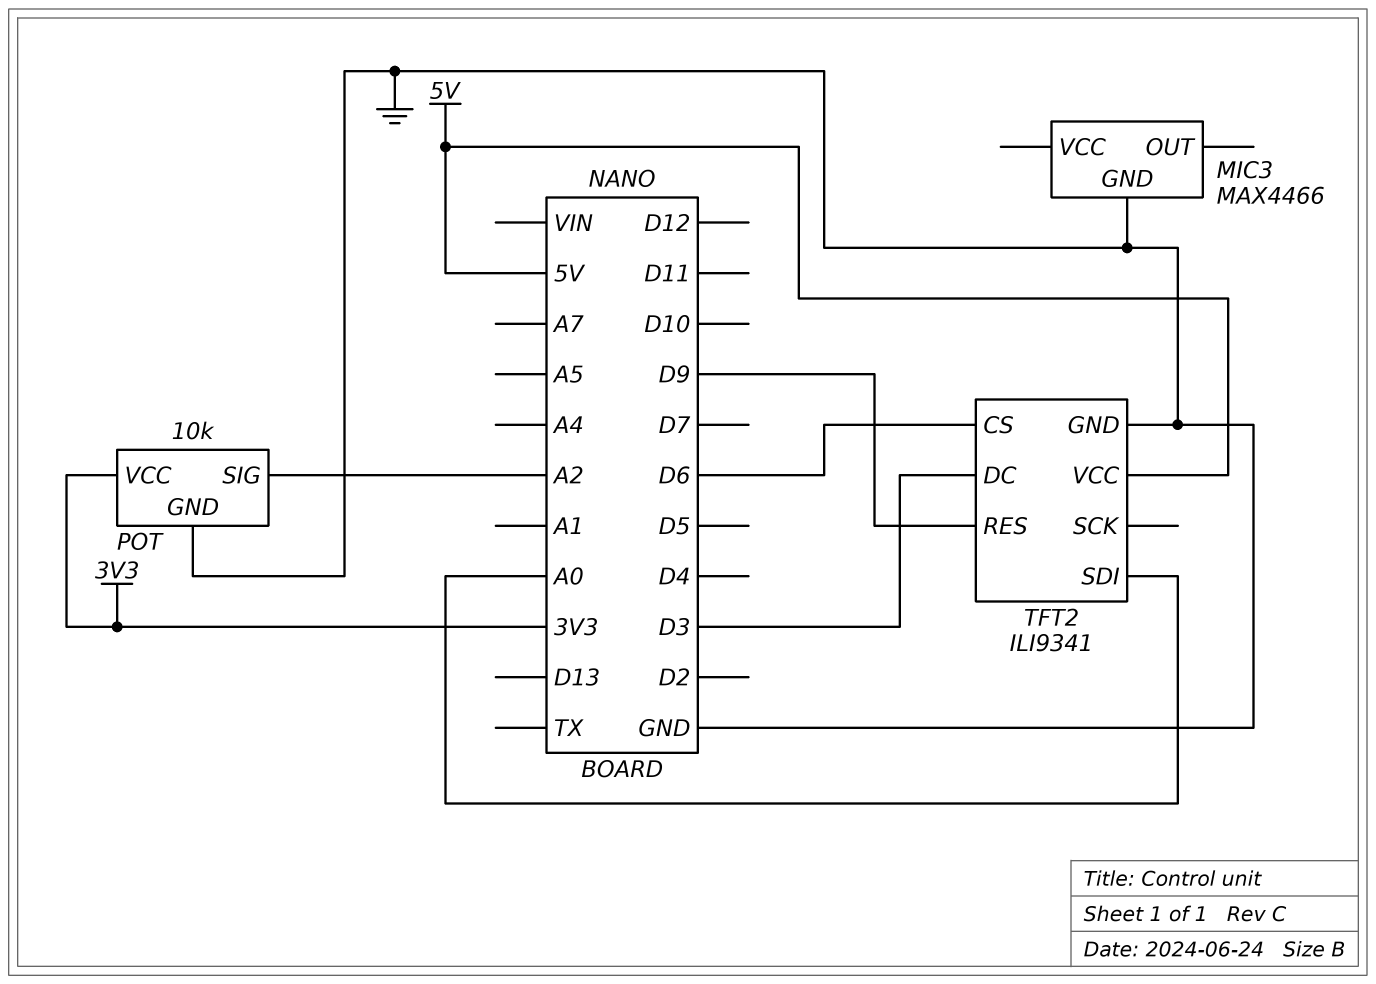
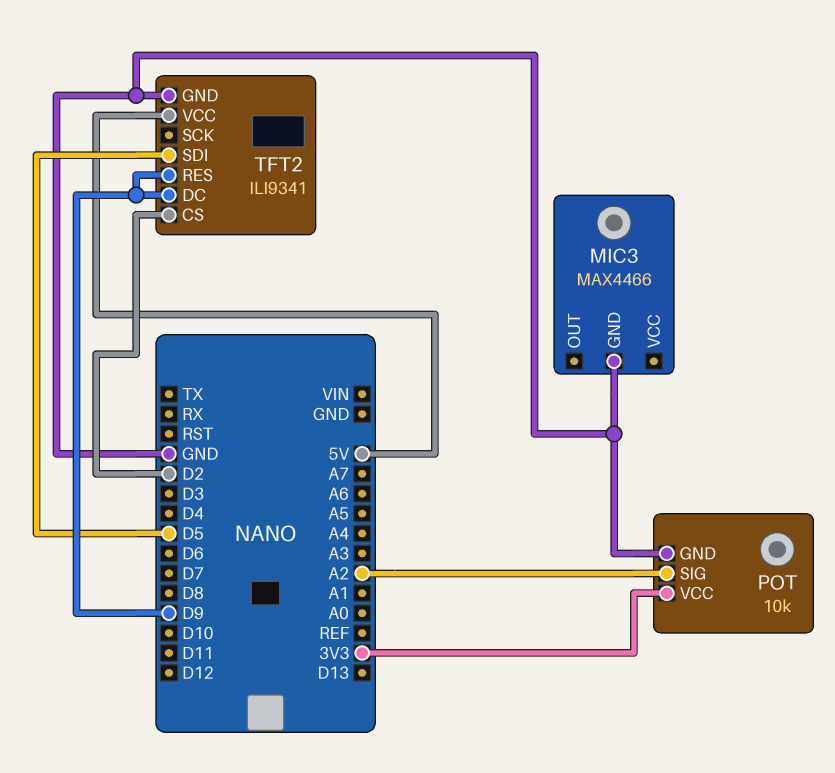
TFT2 pin CS: D6 -> D2
TFT2 pin DC: D3 -> D9
TFT2 pin SDI: A0 -> D5

